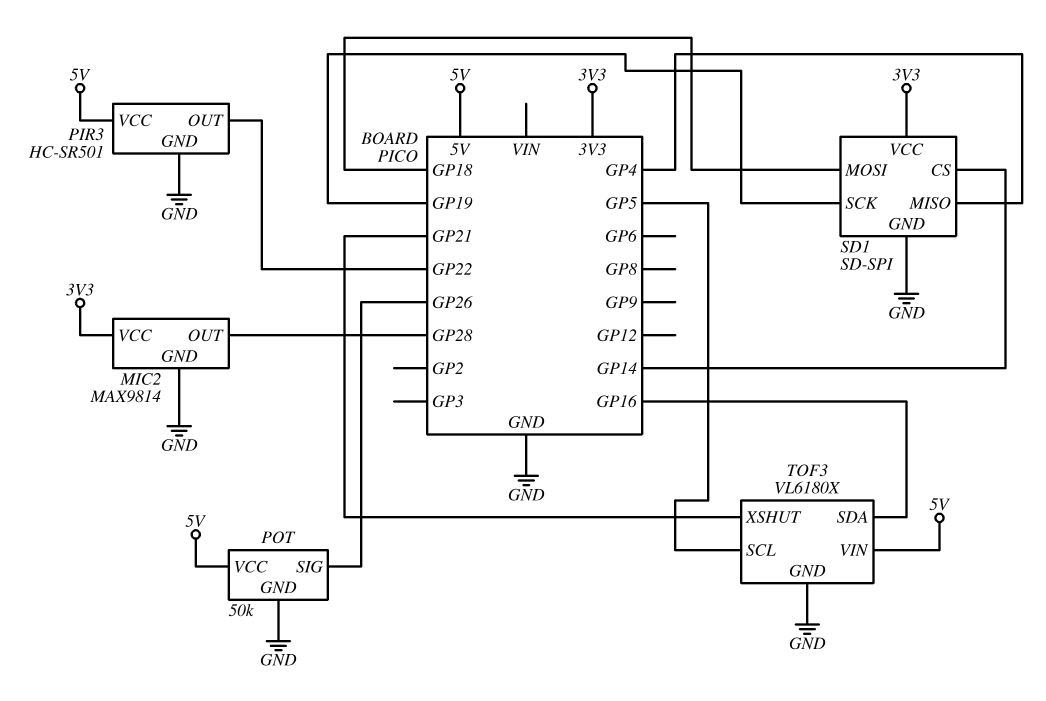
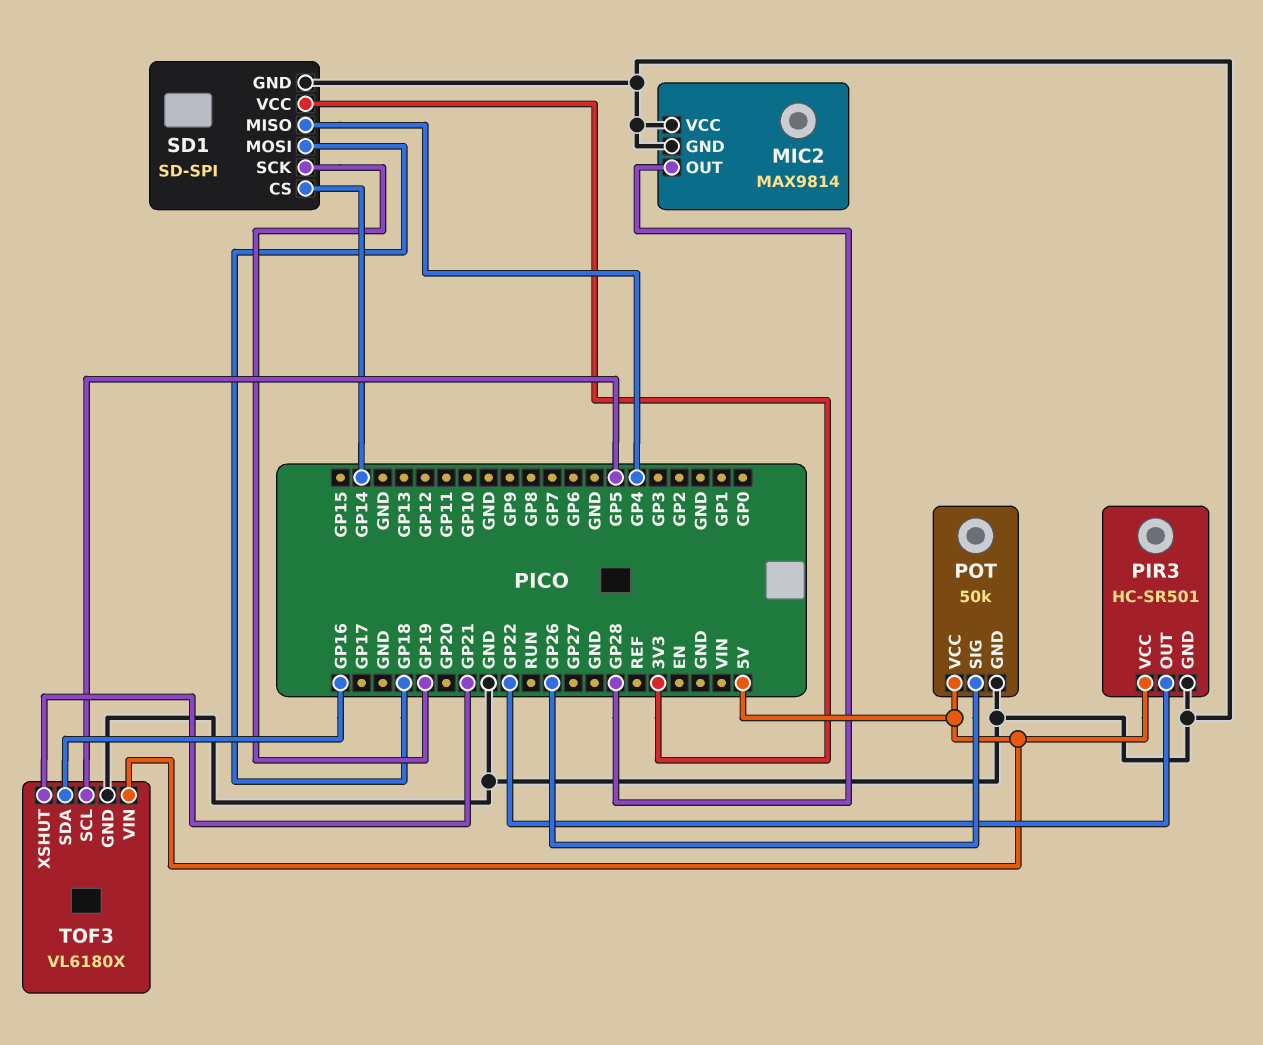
MIC2 pin VCC: 3V3 -> GND

